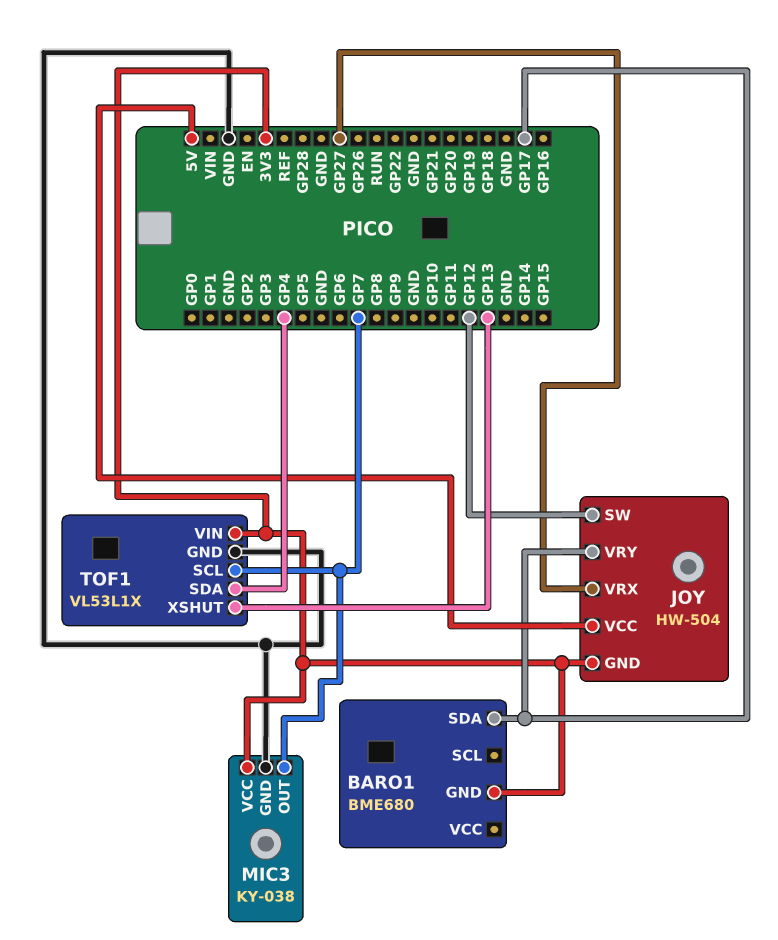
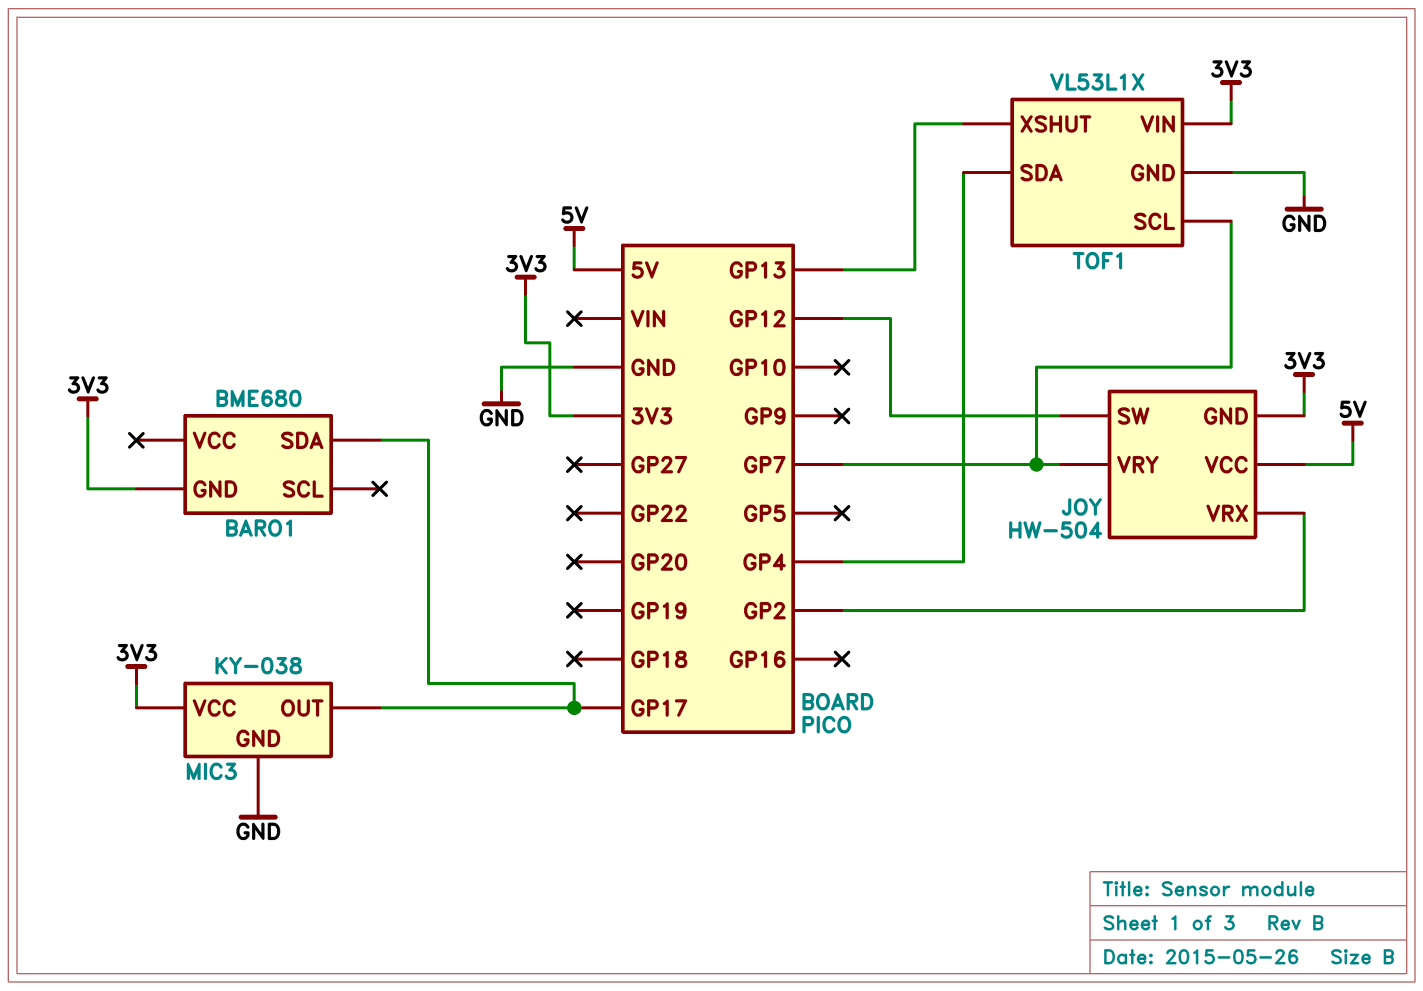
JOY pin VRX: GP27 -> GP2
JOY pin VRY: GP17 -> GP7
MIC3 pin OUT: GP7 -> GP17

